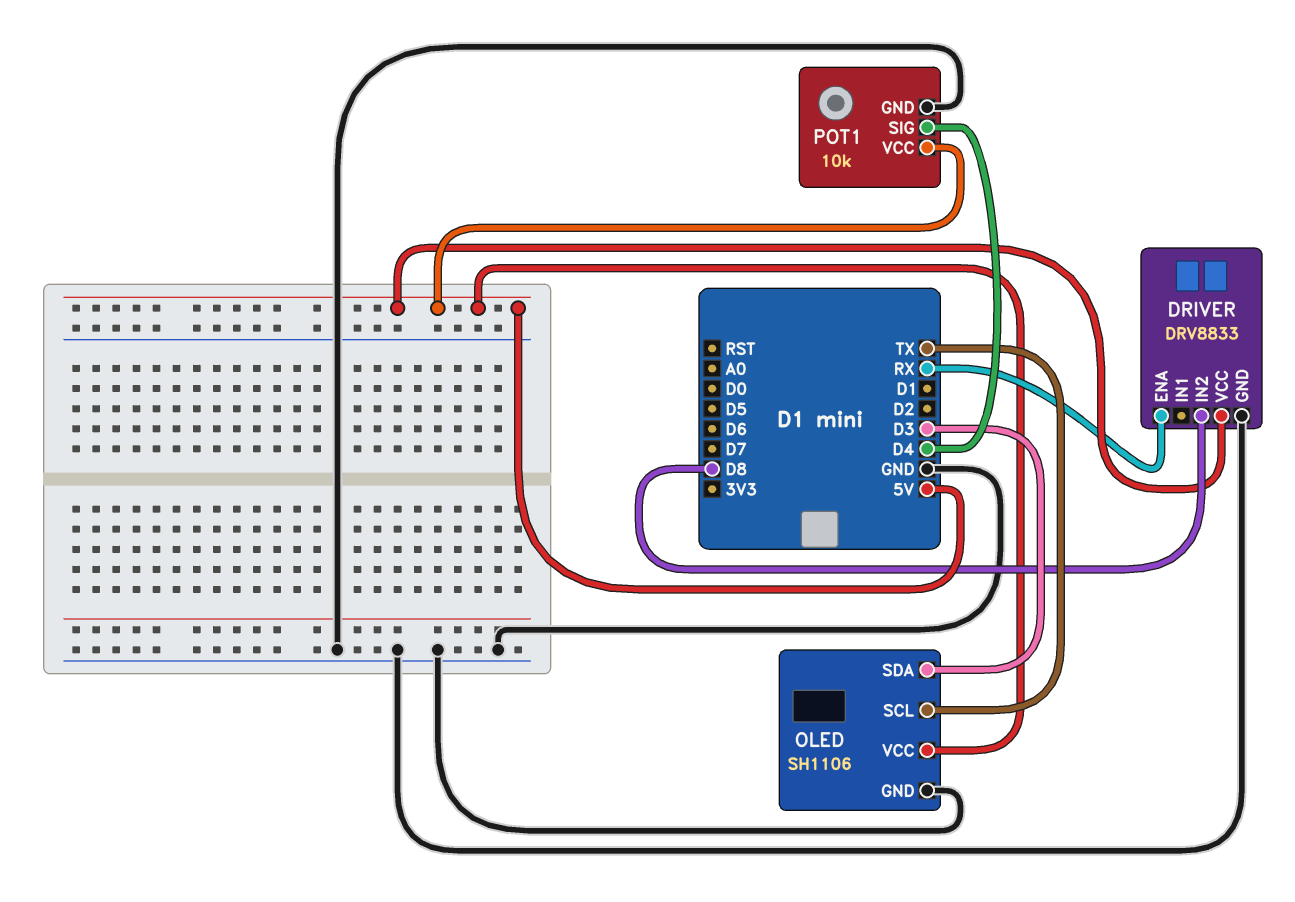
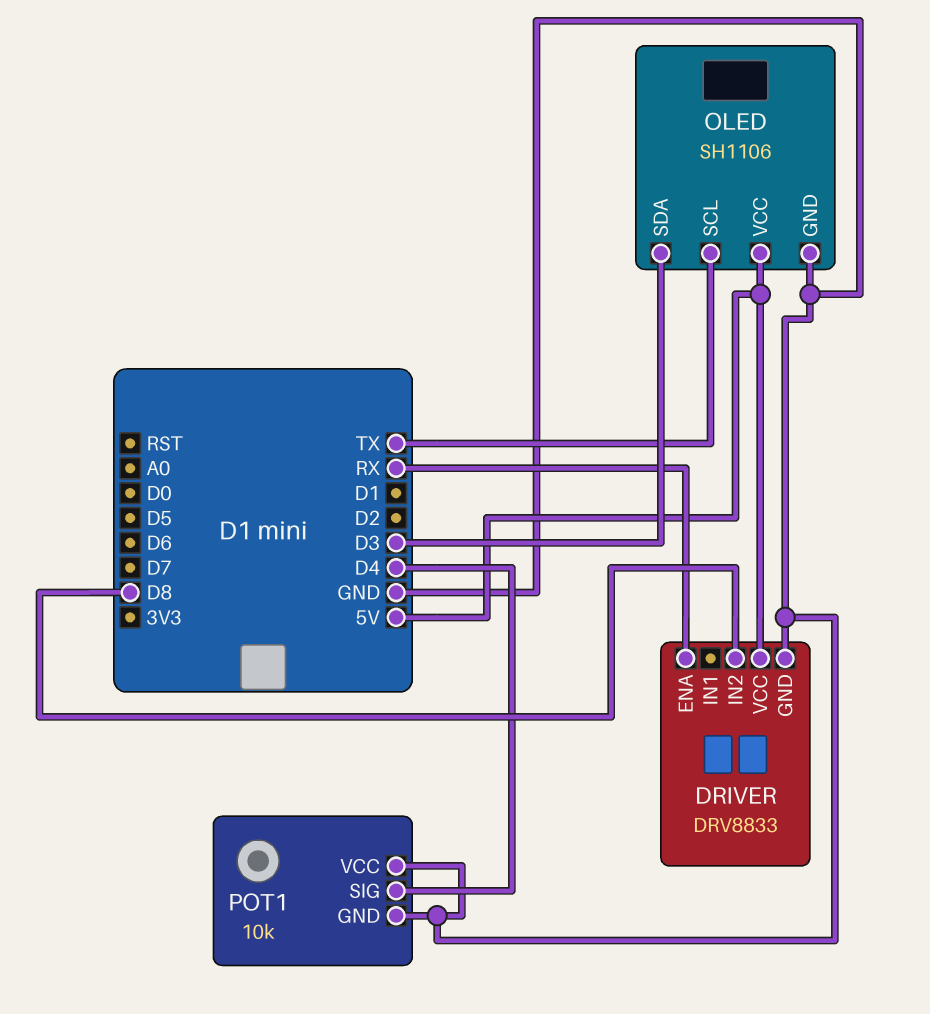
POT1 pin VCC: 5V -> GND

